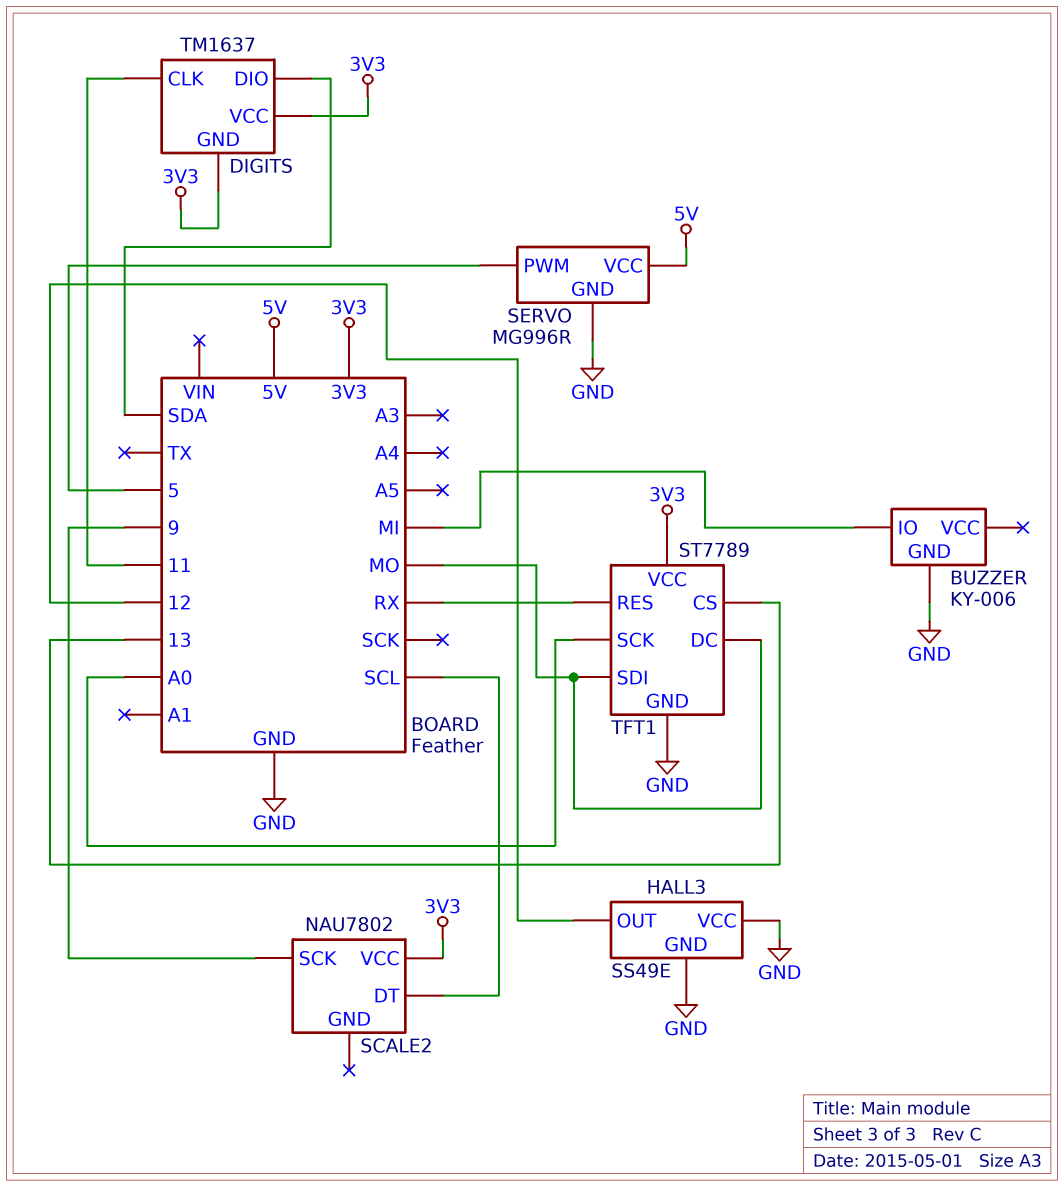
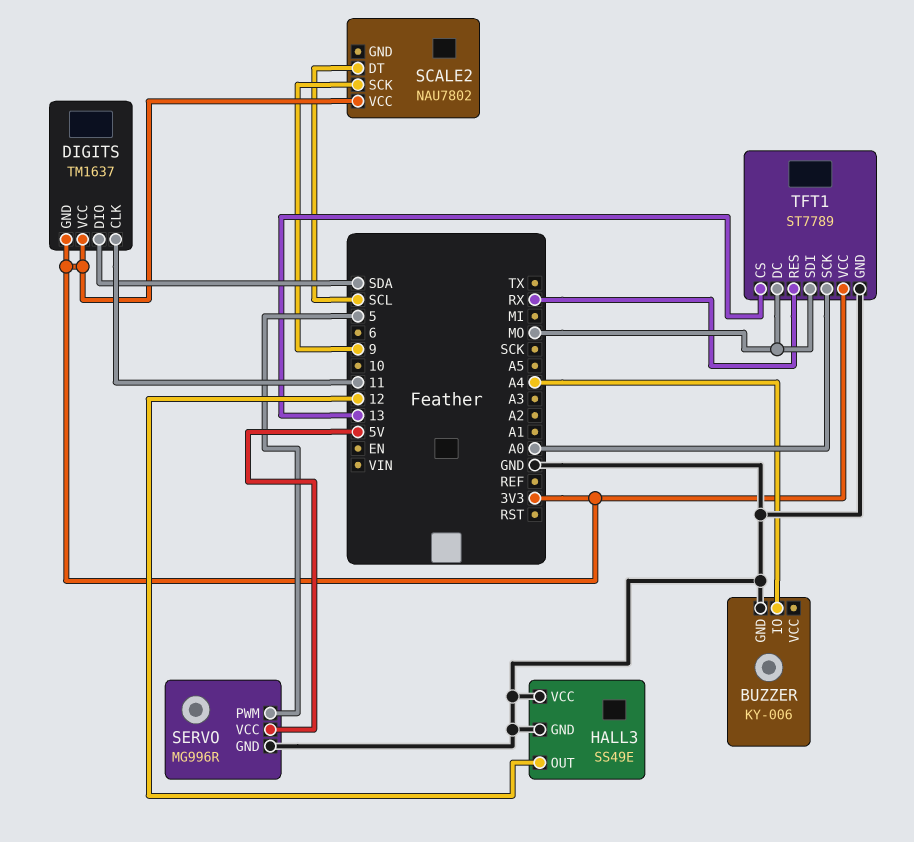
BUZZER pin IO: MI -> A4

